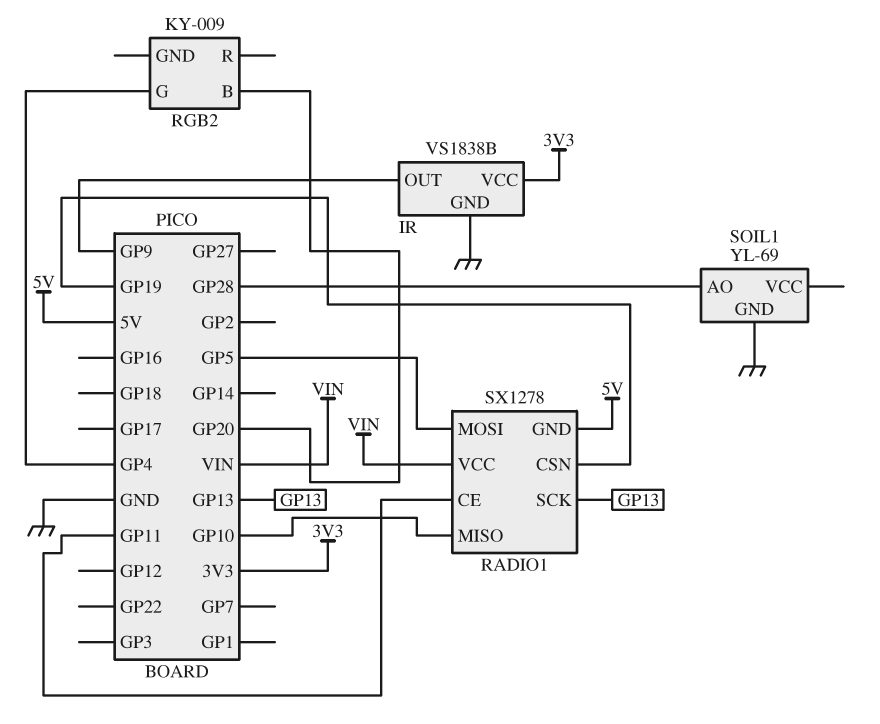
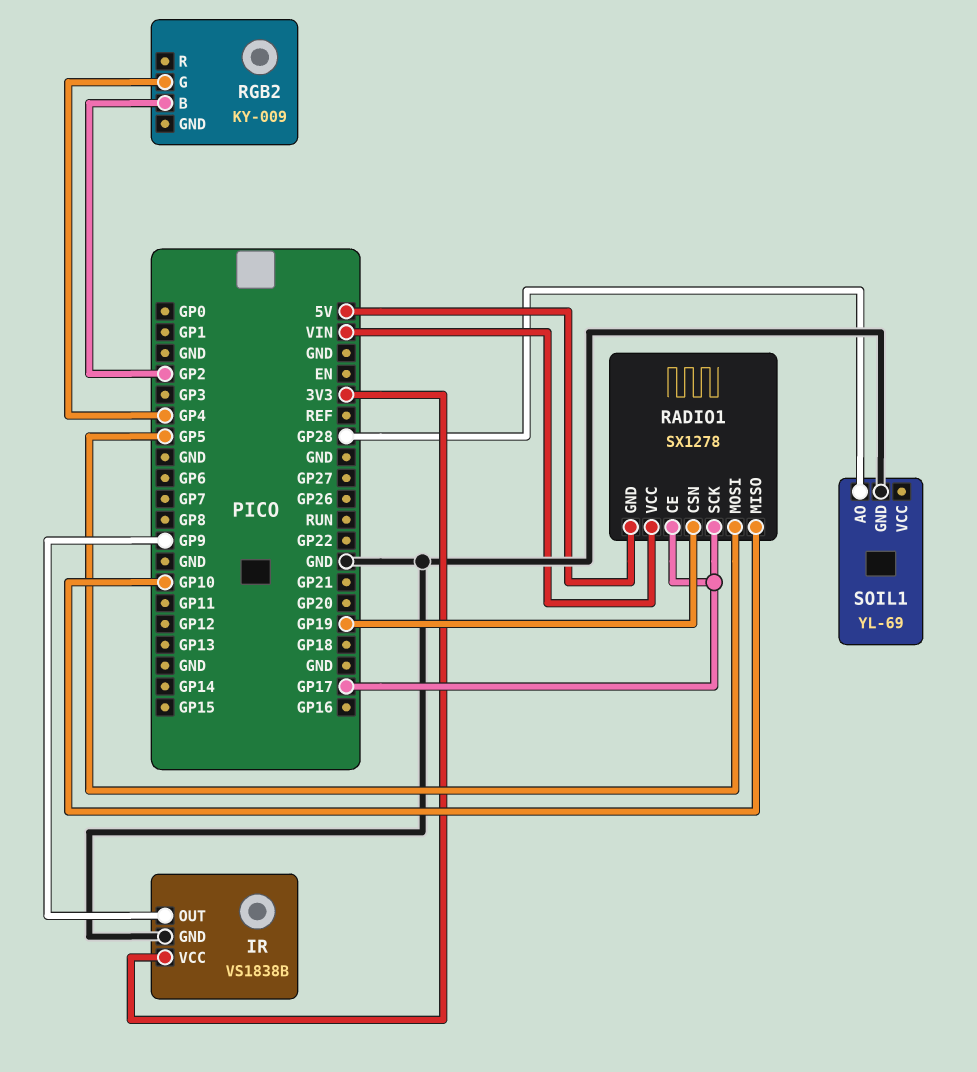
RADIO1 pin CE: GP11 -> GP17
RADIO1 pin SCK: GP13 -> GP17
RGB2 pin B: GP20 -> GP2

